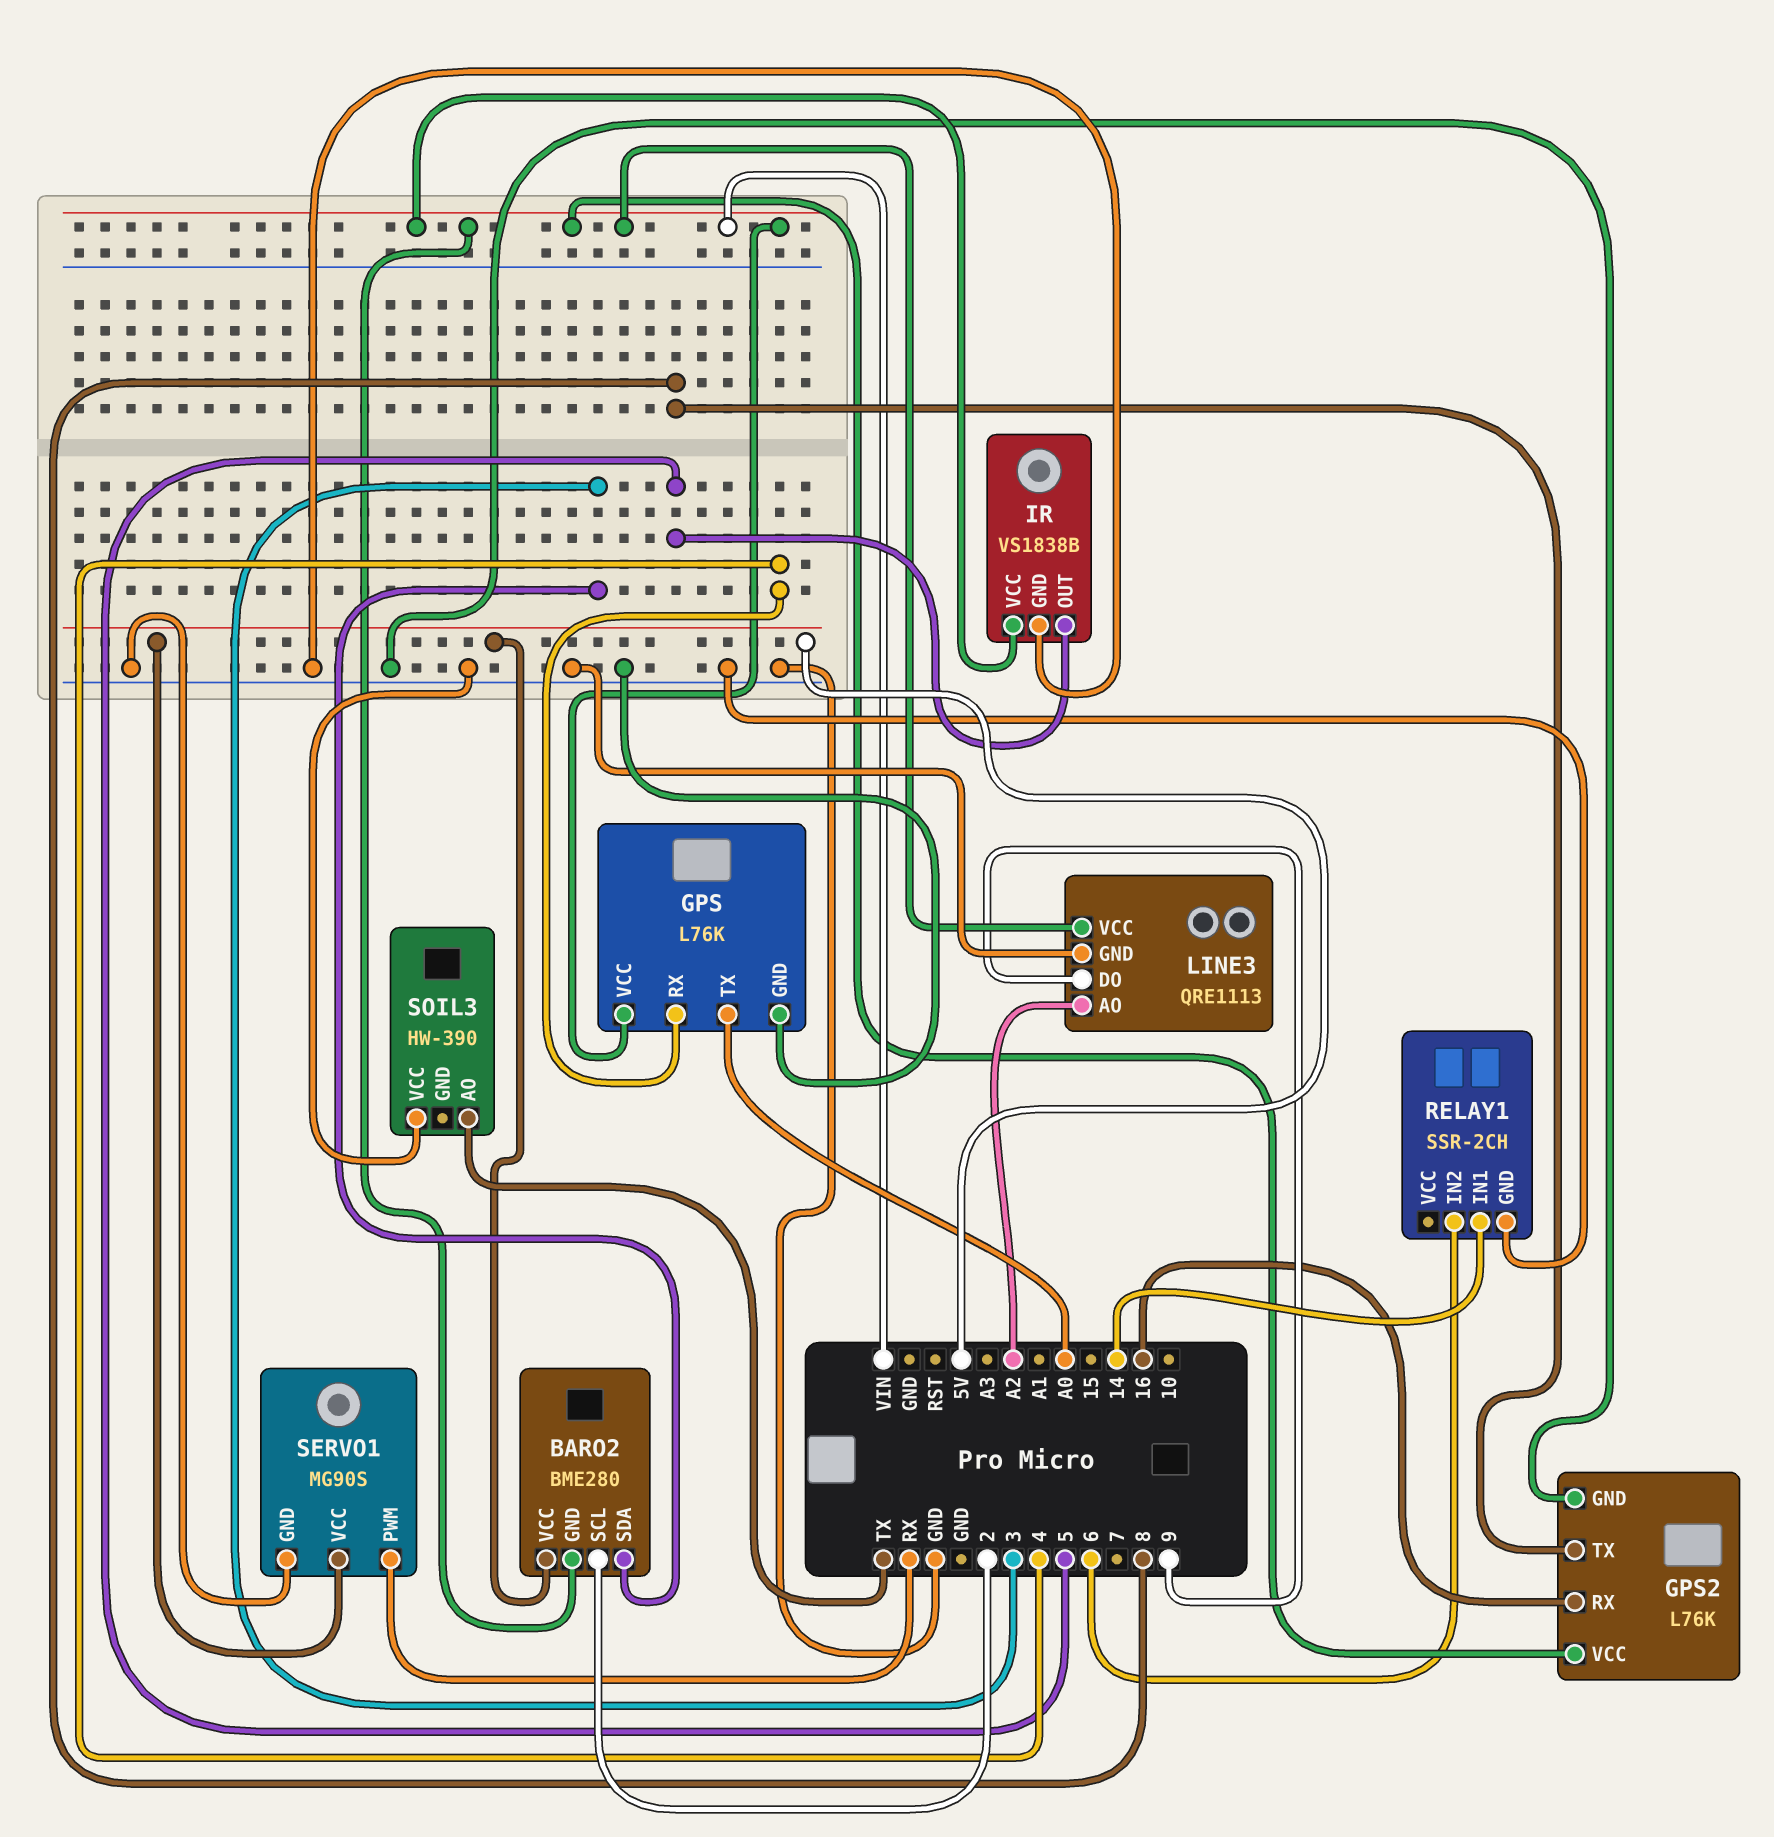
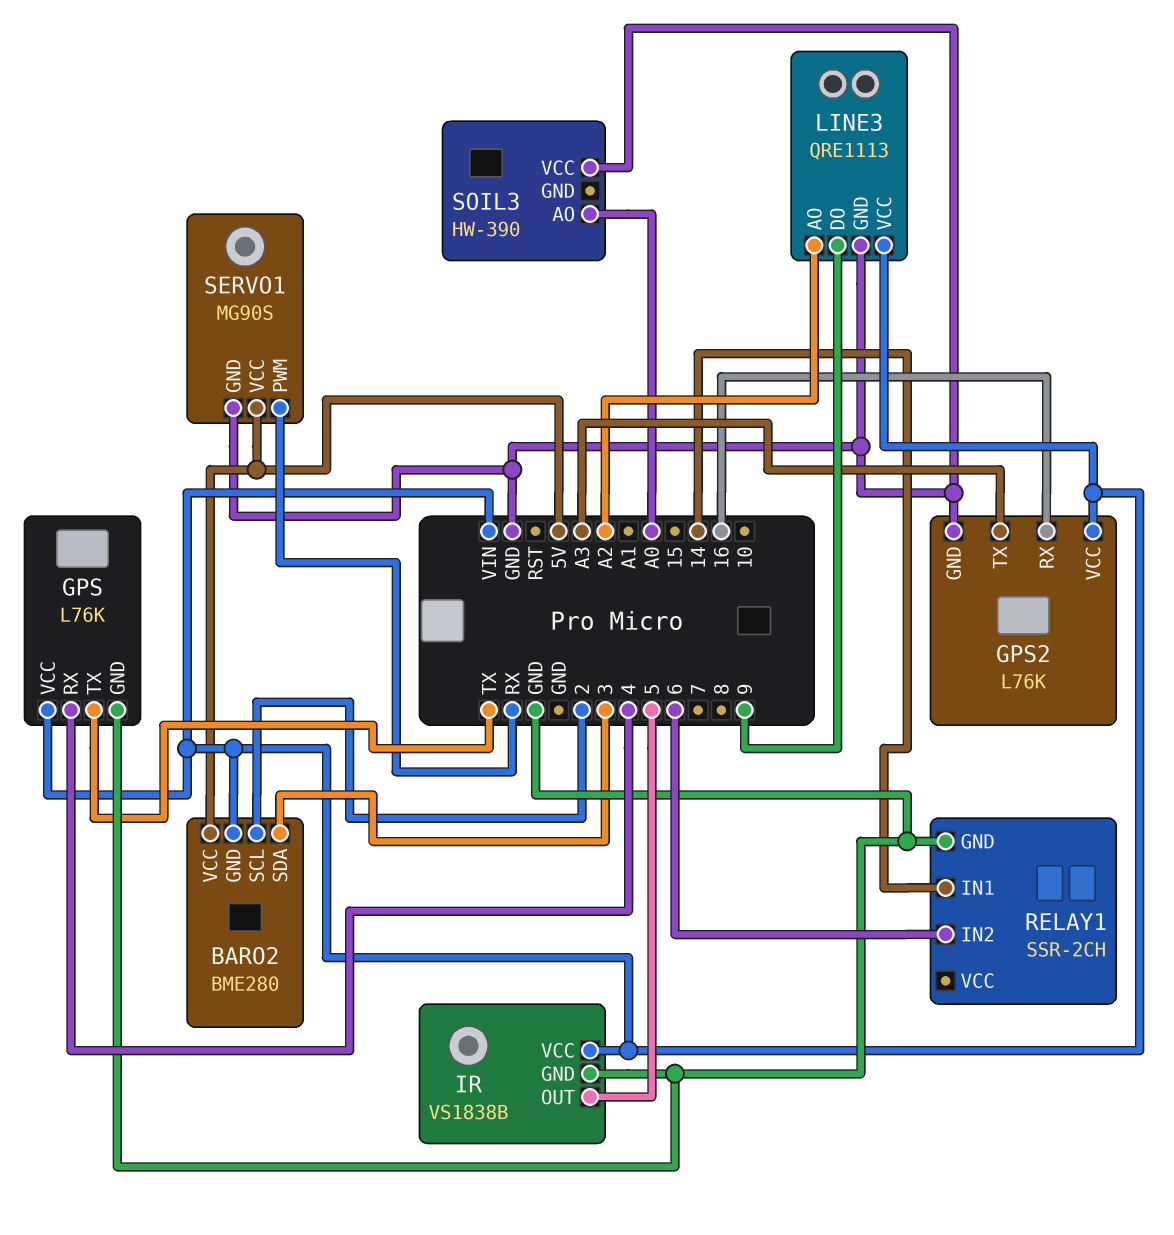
GPS pin TX: A0 -> TX
GPS2 pin TX: 8 -> A3
SOIL3 pin AO: TX -> A0

